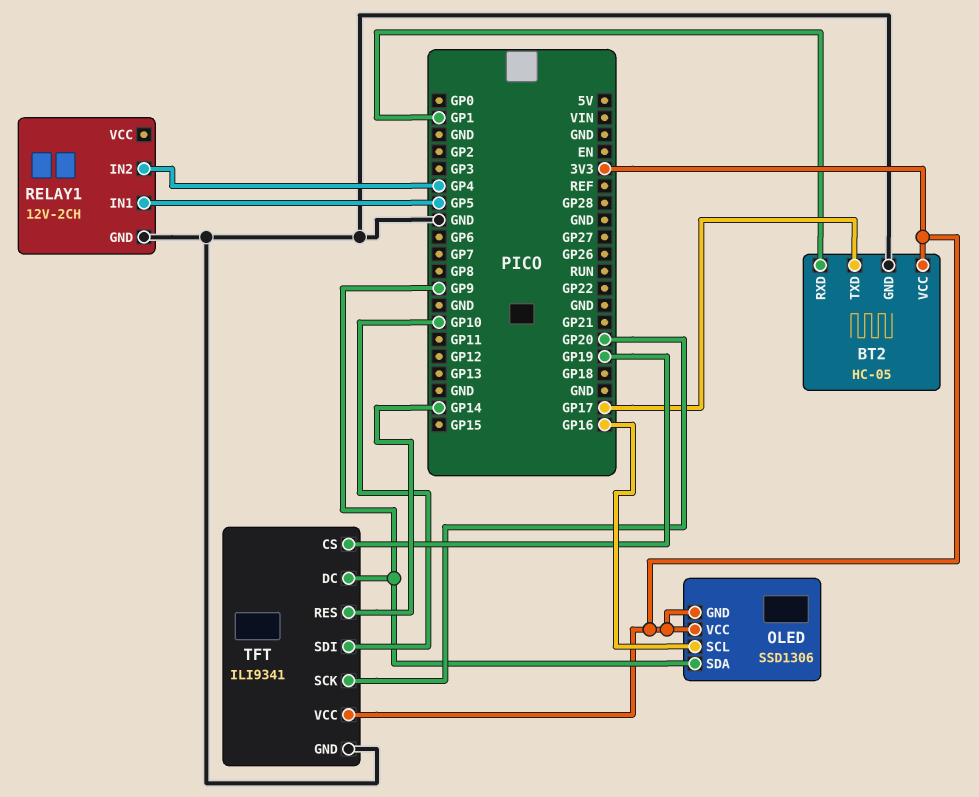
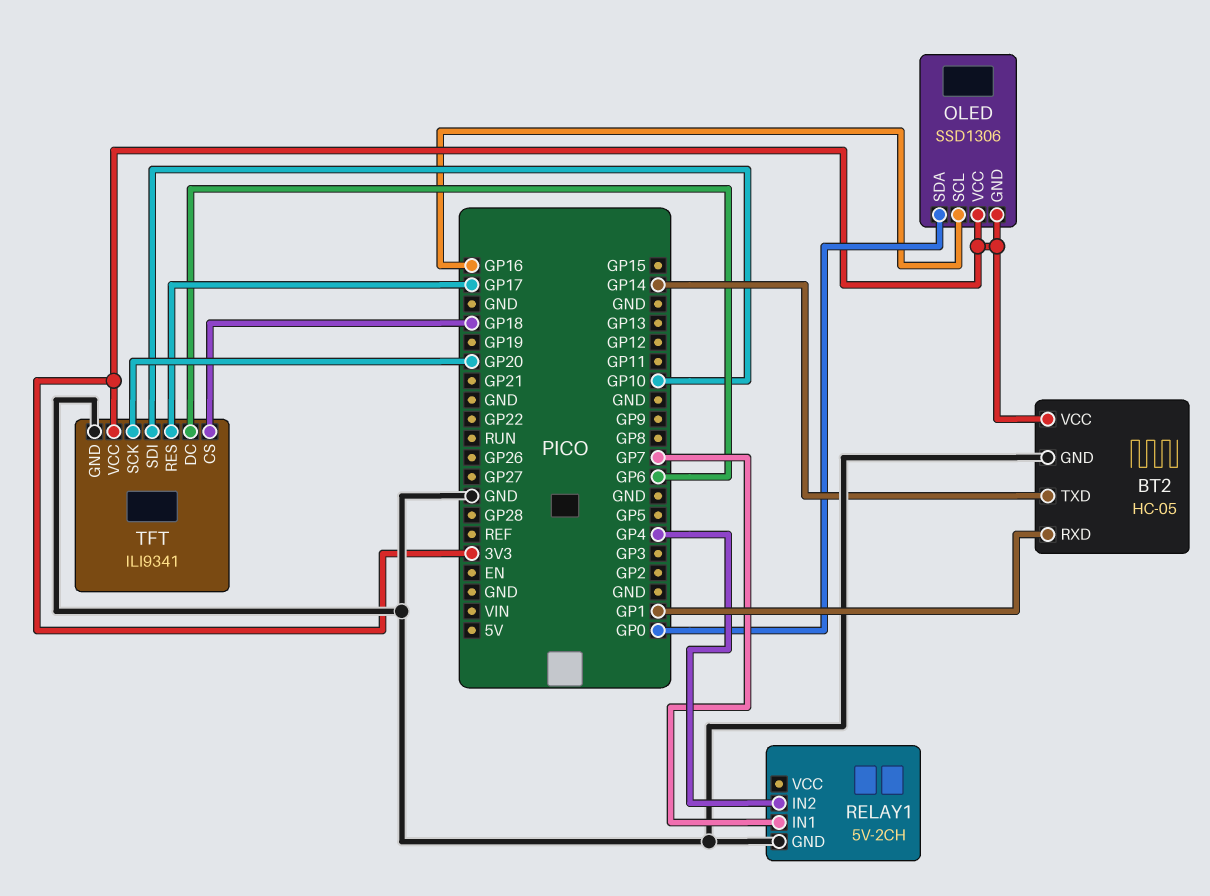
BT2 pin TXD: GP17 -> GP14
OLED pin SDA: GP9 -> GP0
RELAY1: 12V-2CH -> 5V-2CH
RELAY1 pin IN1: GP5 -> GP7
TFT pin CS: GP19 -> GP18
TFT pin DC: GP9 -> GP6
TFT pin RES: GP14 -> GP17

